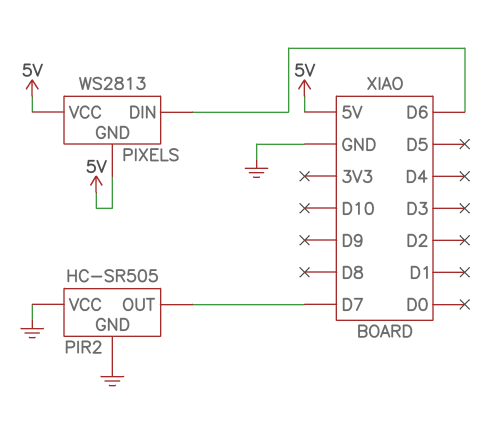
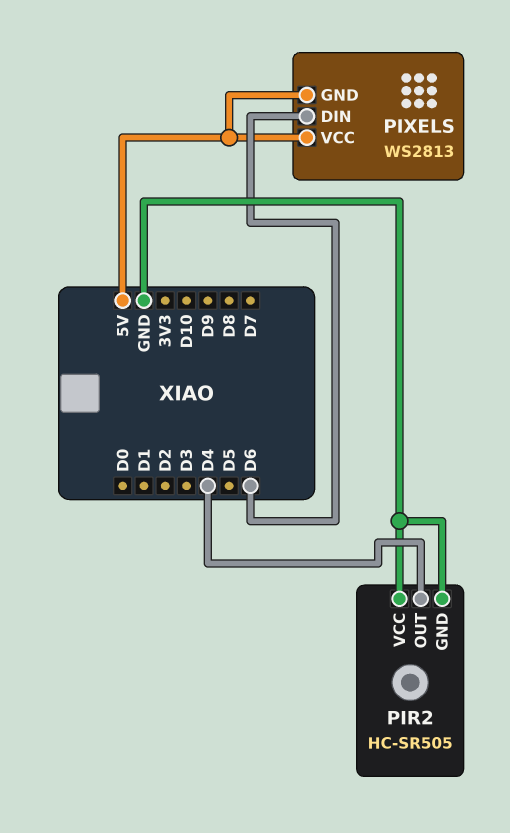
PIR2 pin OUT: D7 -> D4

